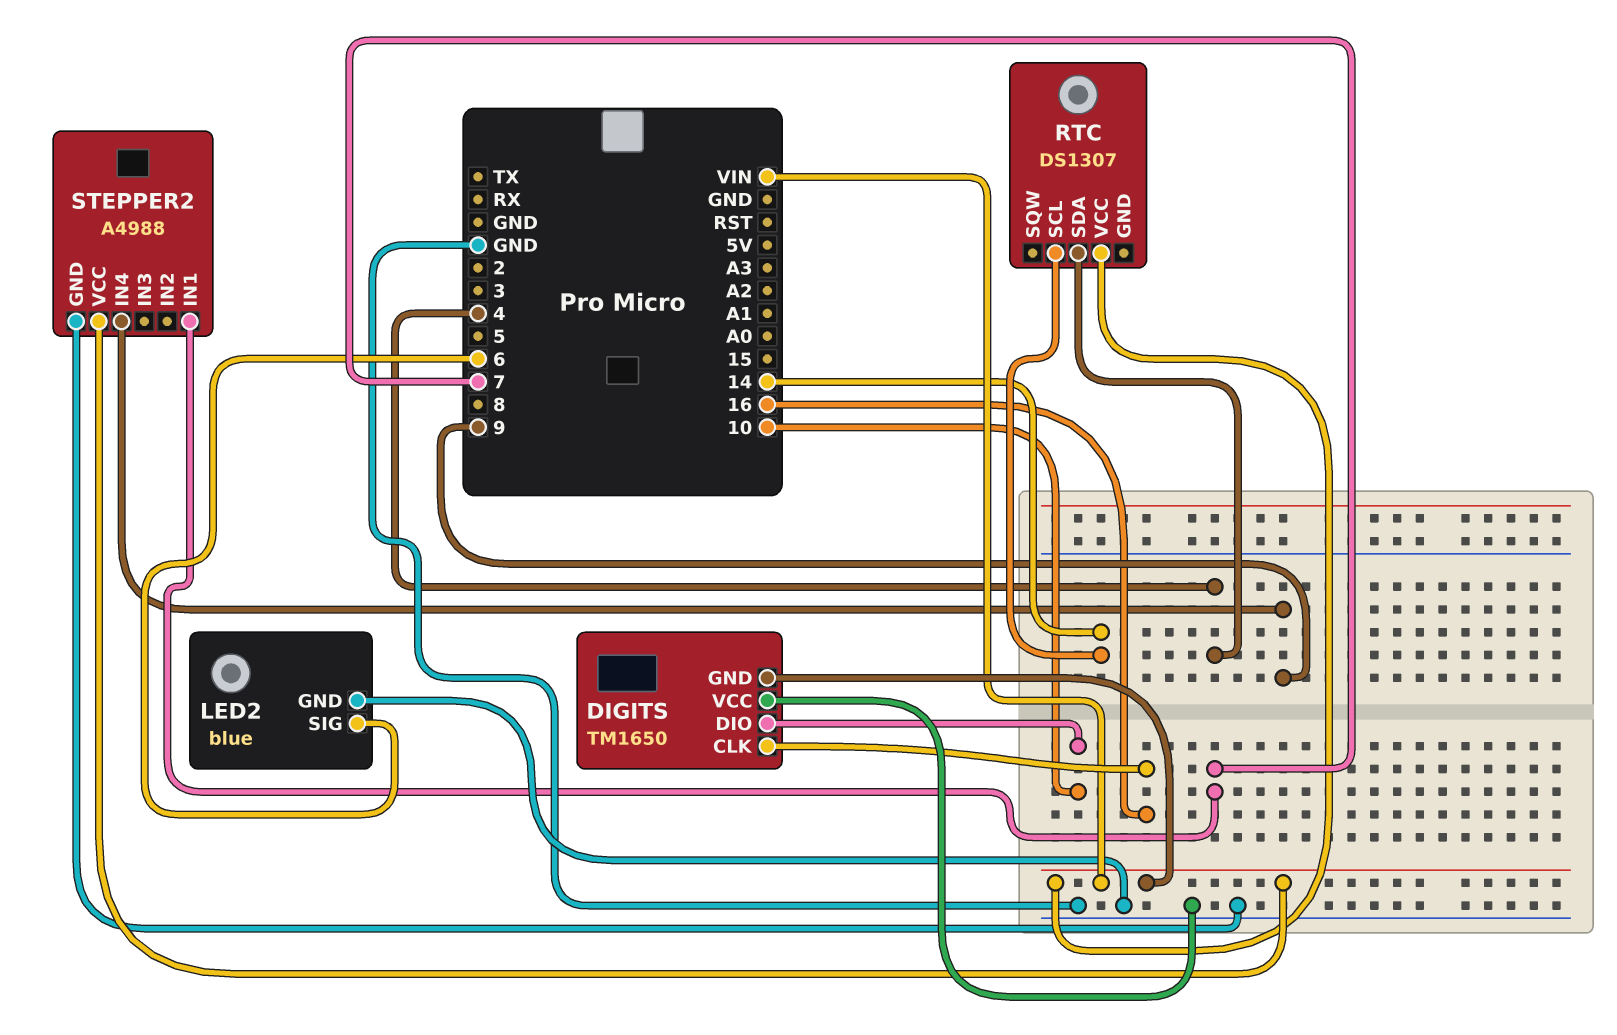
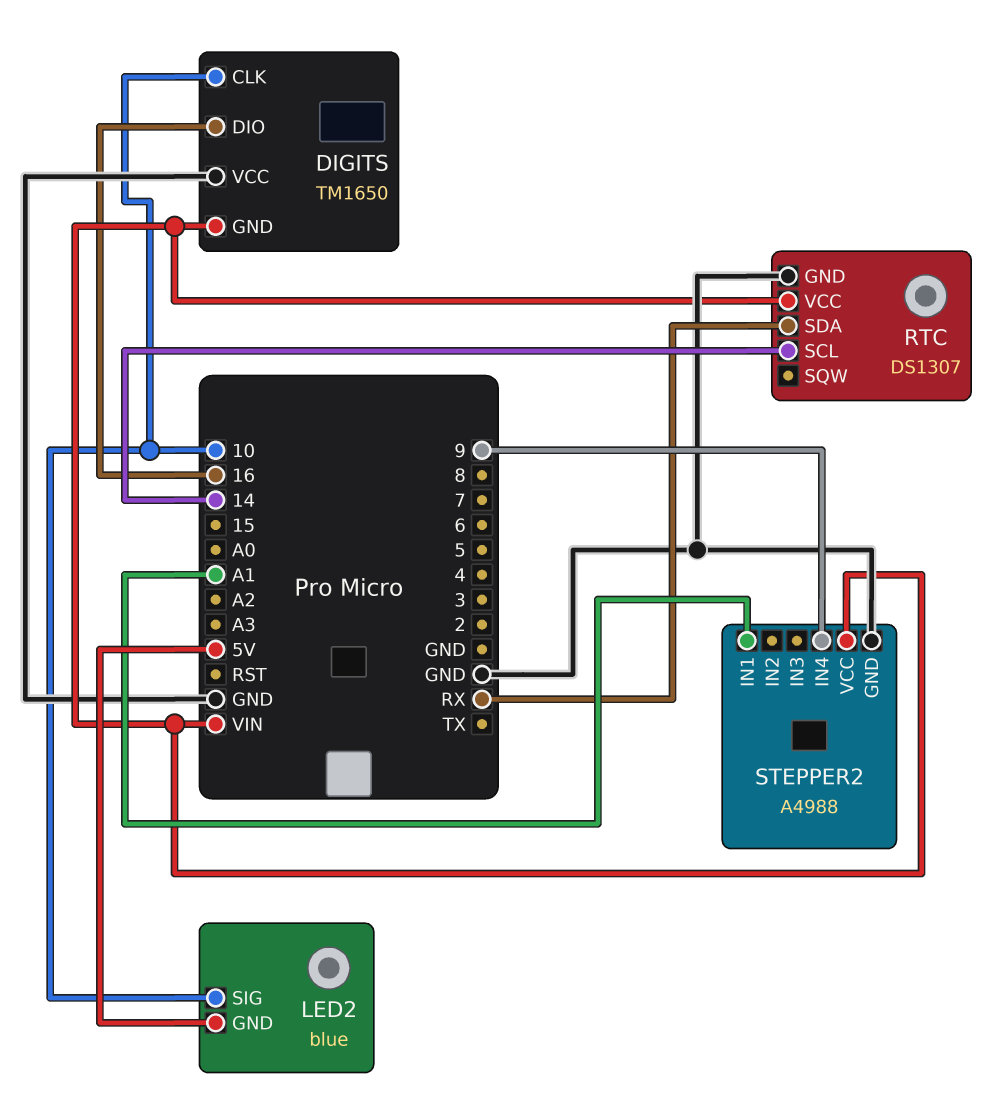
DIGITS pin CLK: 16 -> 10
DIGITS pin DIO: 10 -> 16
LED2 pin GND: GND -> 5V
LED2 pin SIG: 6 -> 10
RTC pin GND: none -> GND
RTC pin SDA: 4 -> RX
STEPPER2 pin IN1: 7 -> A1

